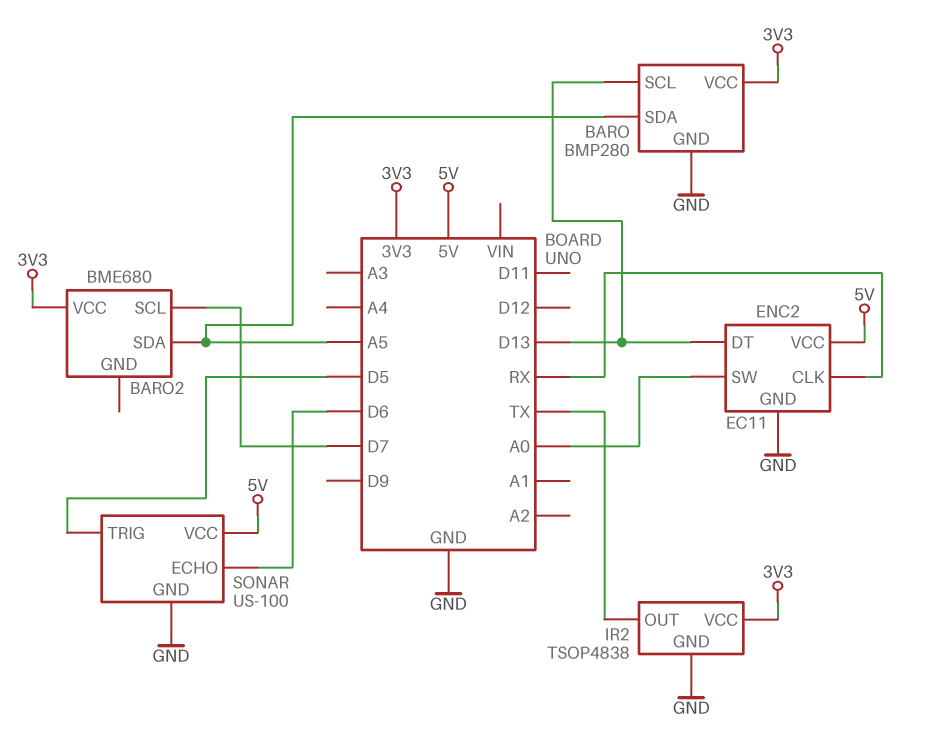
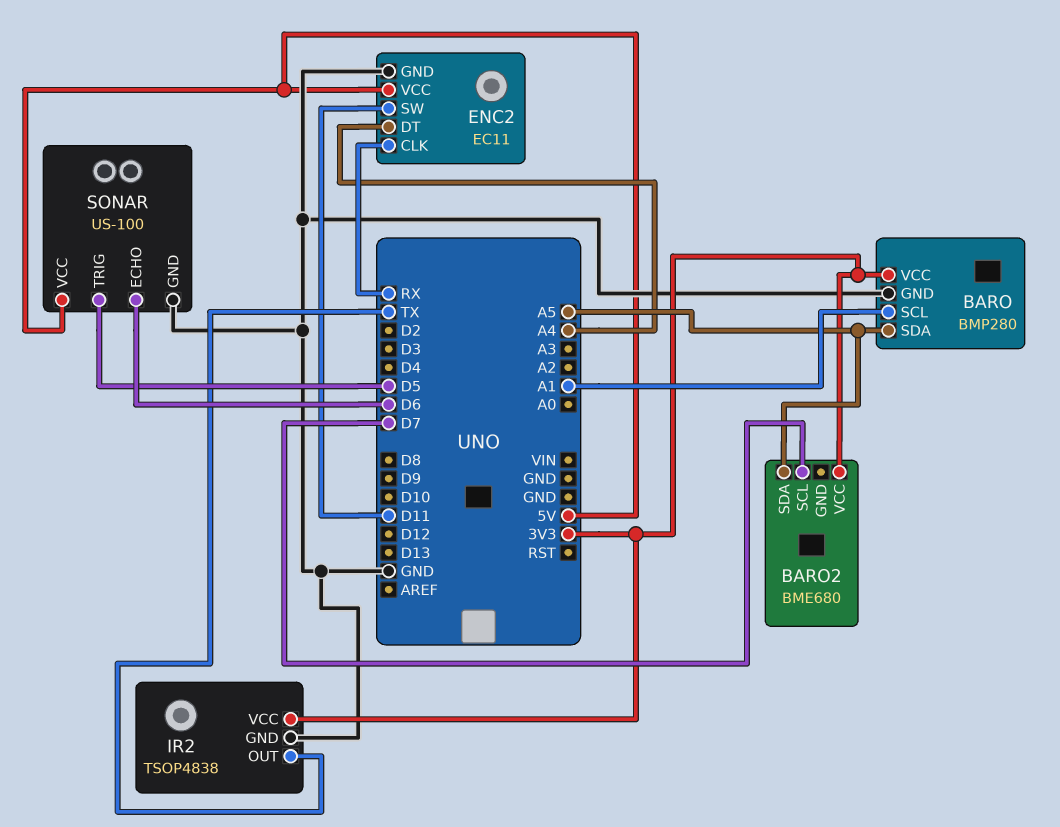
BARO pin SCL: D13 -> A1
ENC2 pin DT: D13 -> A4
ENC2 pin SW: A0 -> D11

